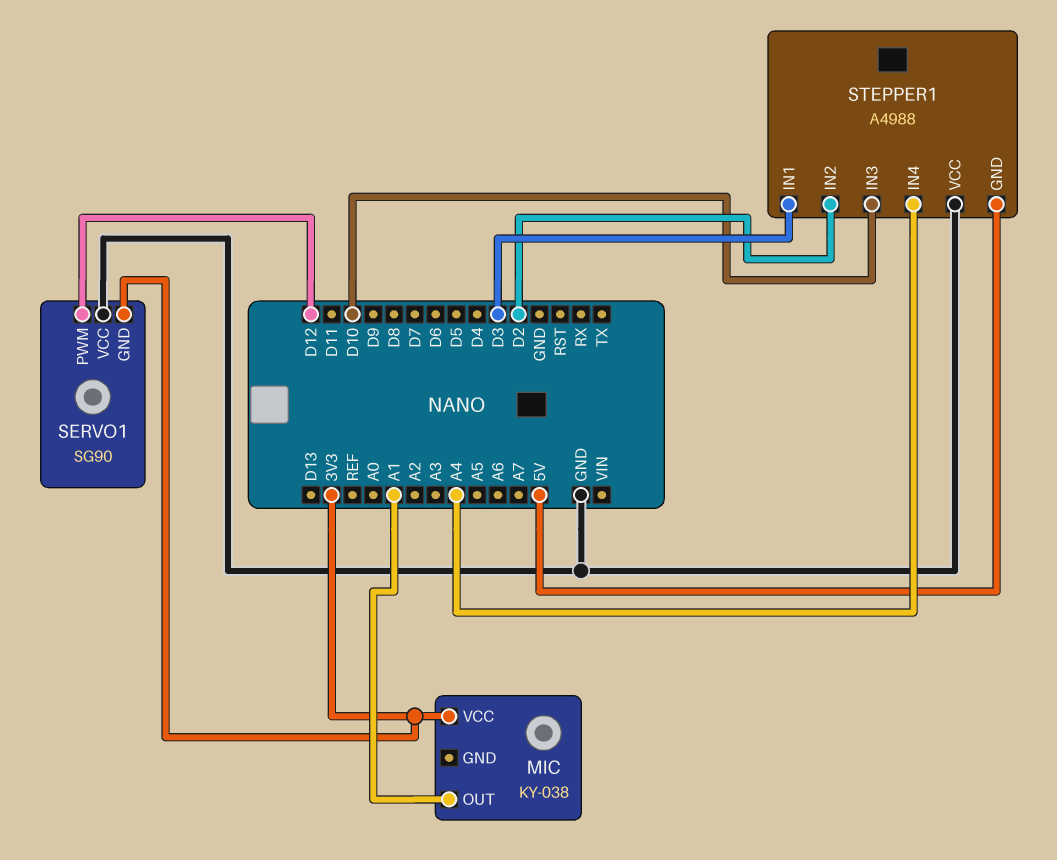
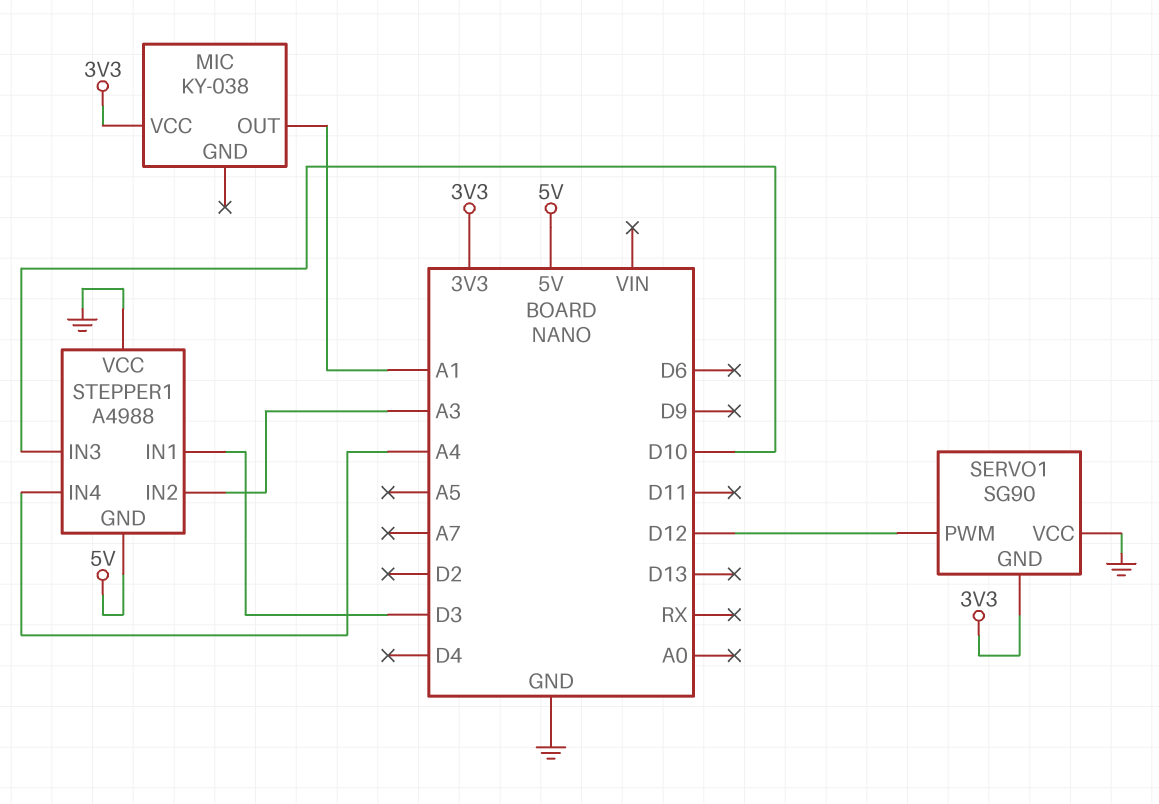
STEPPER1 pin IN2: D2 -> A3

